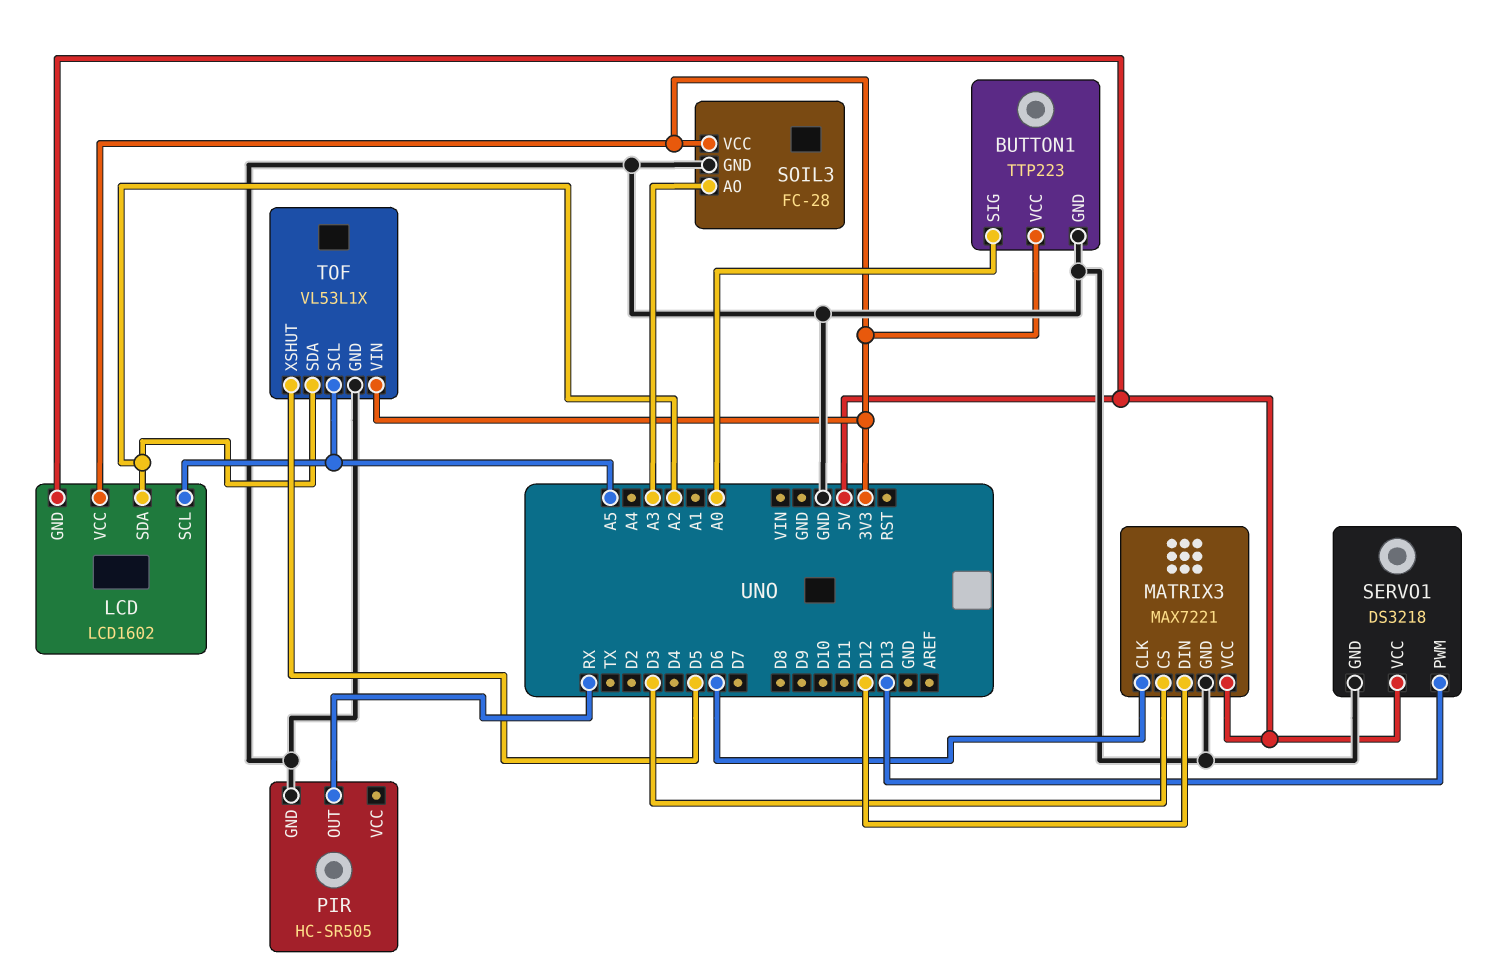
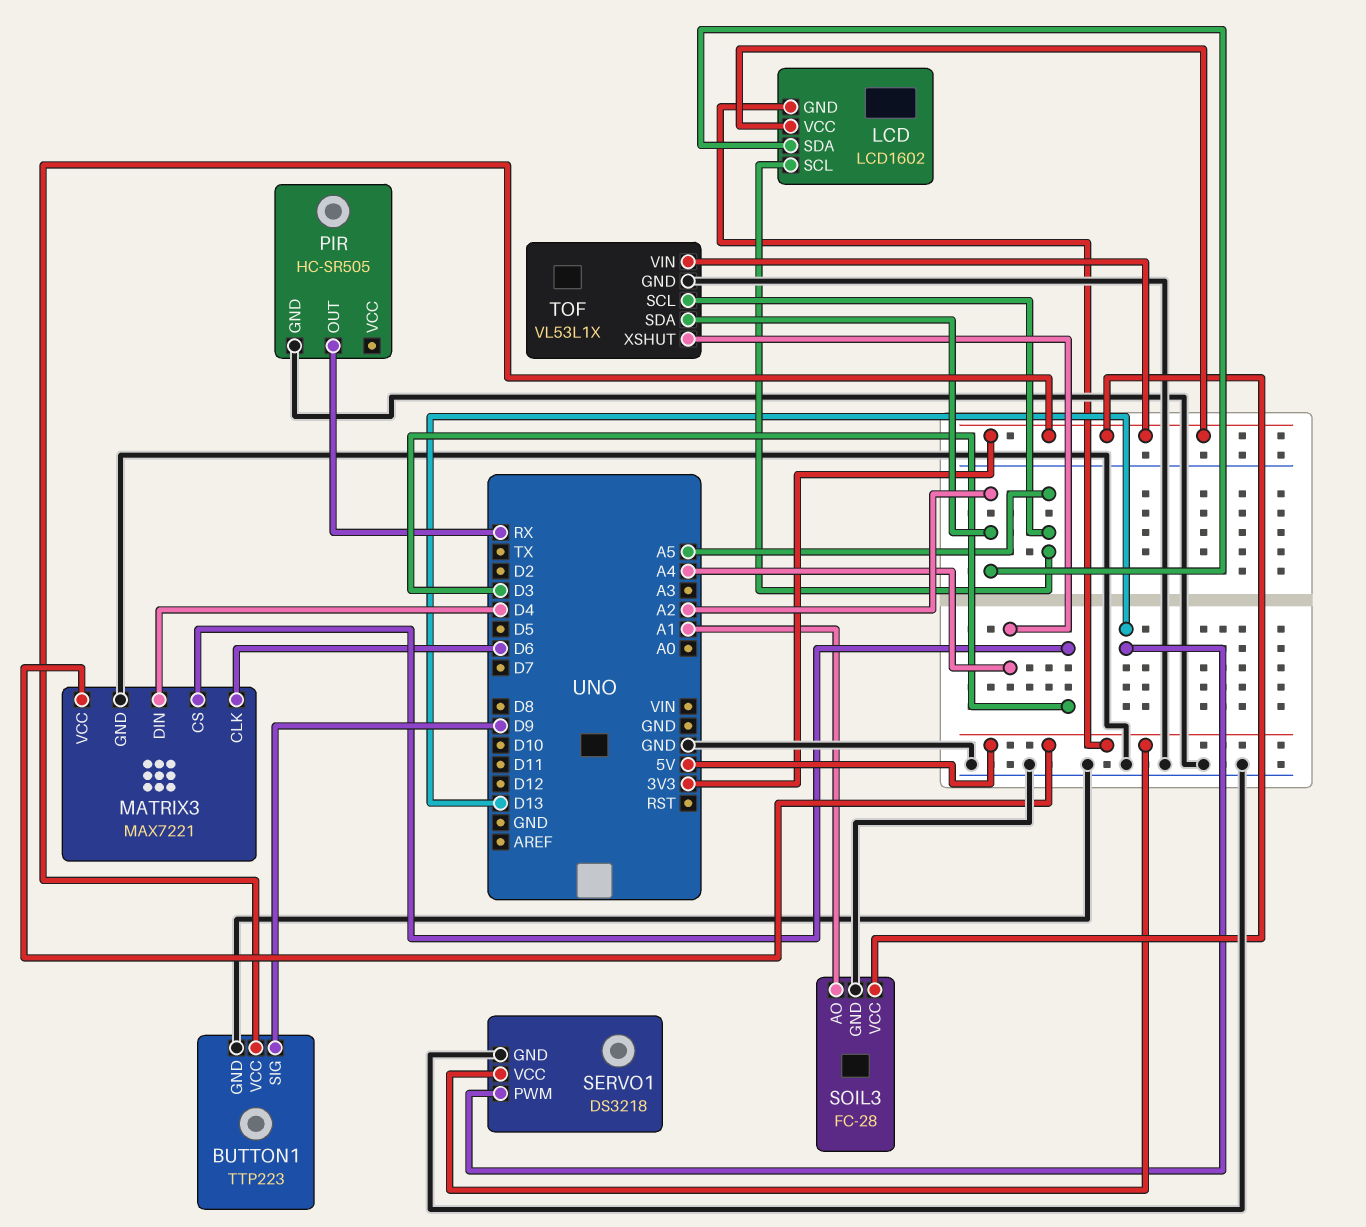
BUTTON1 pin SIG: A0 -> D9
MATRIX3 pin DIN: D12 -> D4
SOIL3 pin AO: A3 -> A1
TOF pin XSHUT: D5 -> A4

